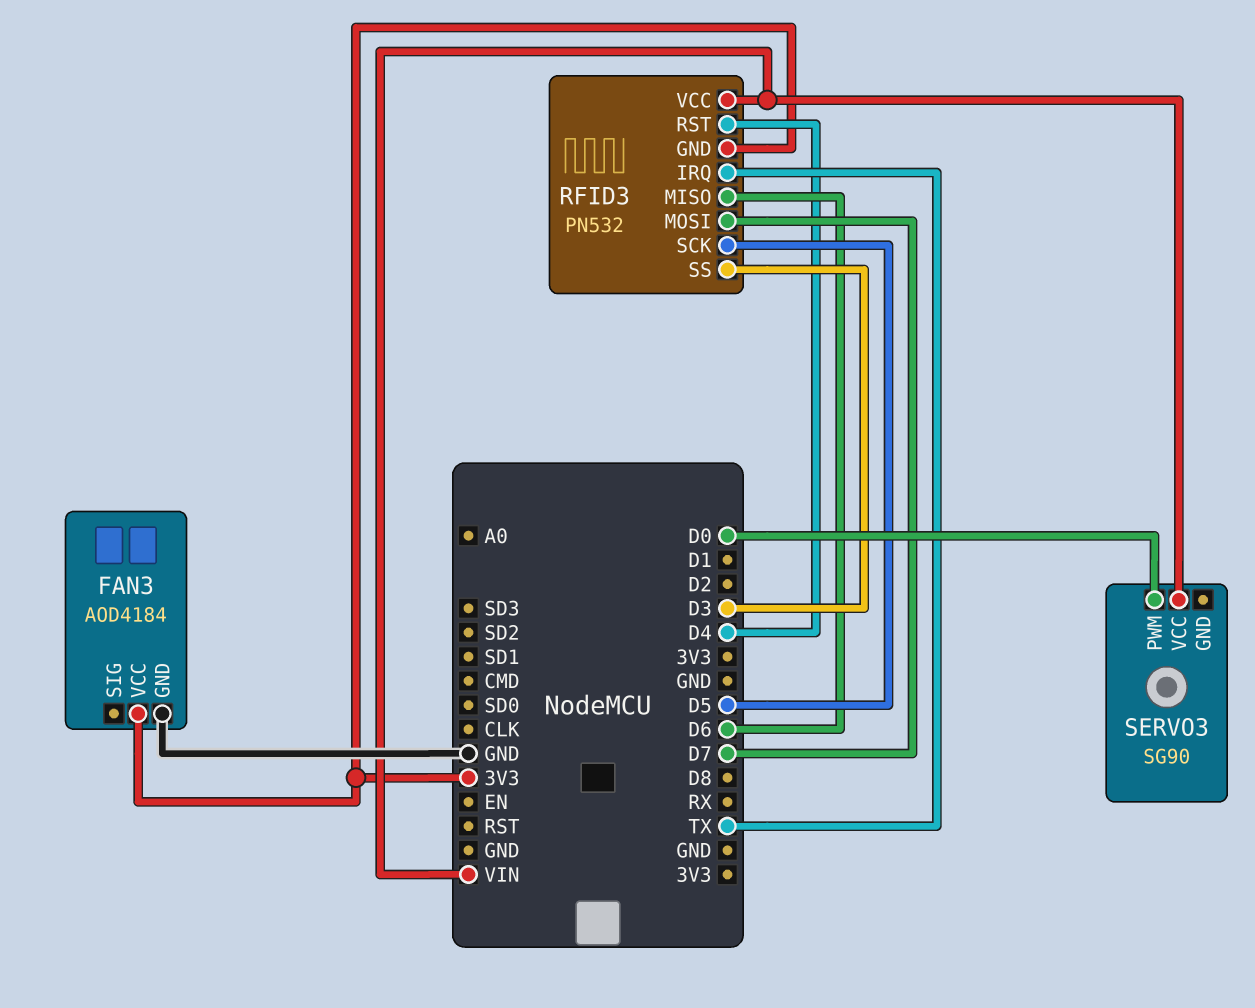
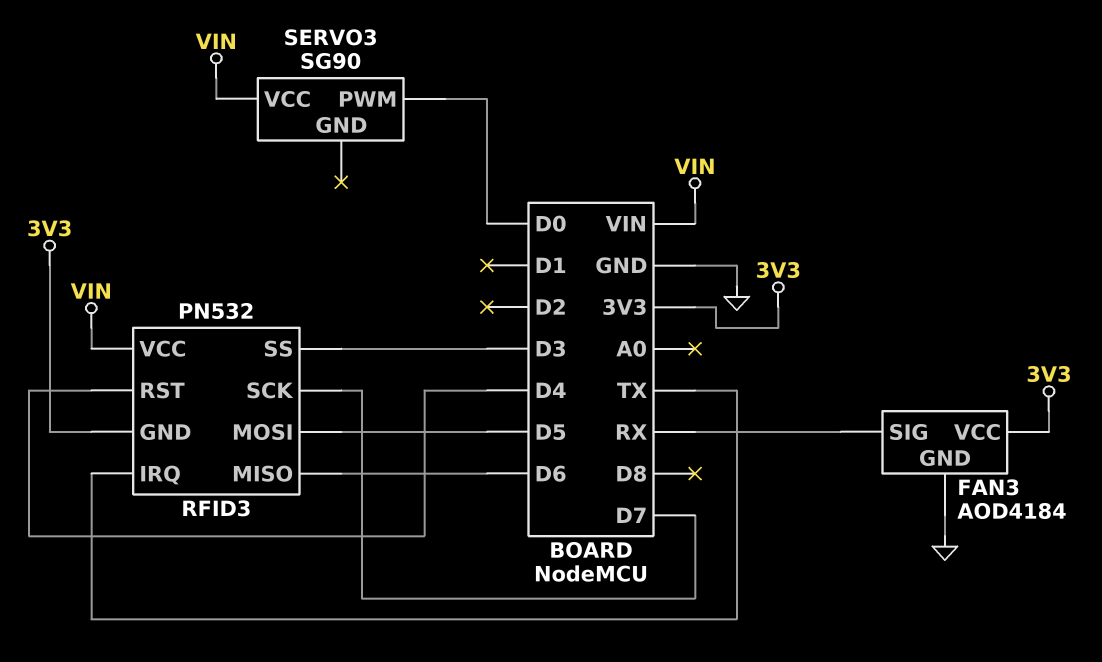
FAN3 pin SIG: none -> RX
RFID3 pin MOSI: D7 -> D5
RFID3 pin SCK: D5 -> D7

